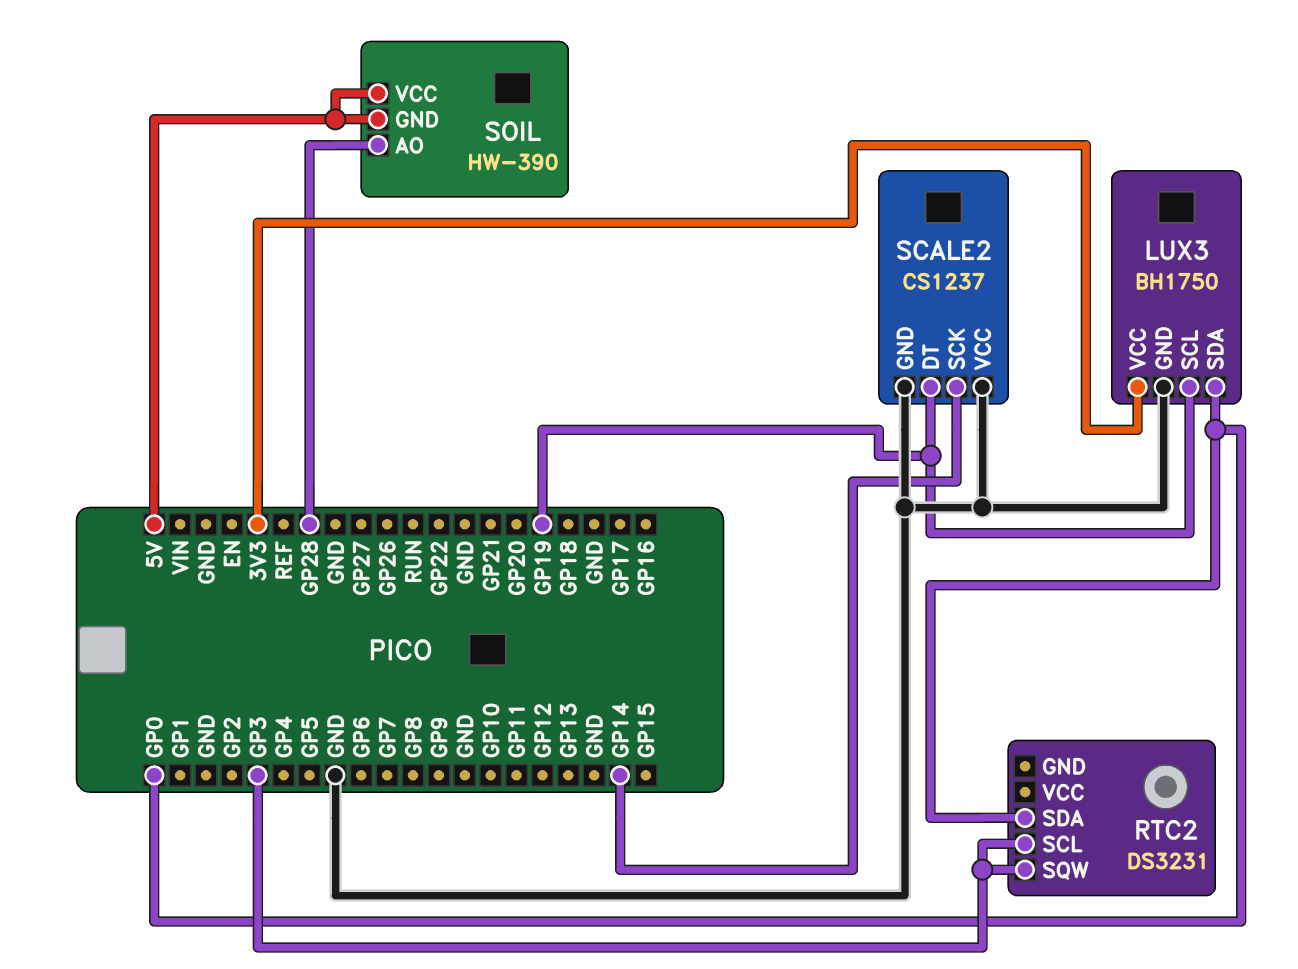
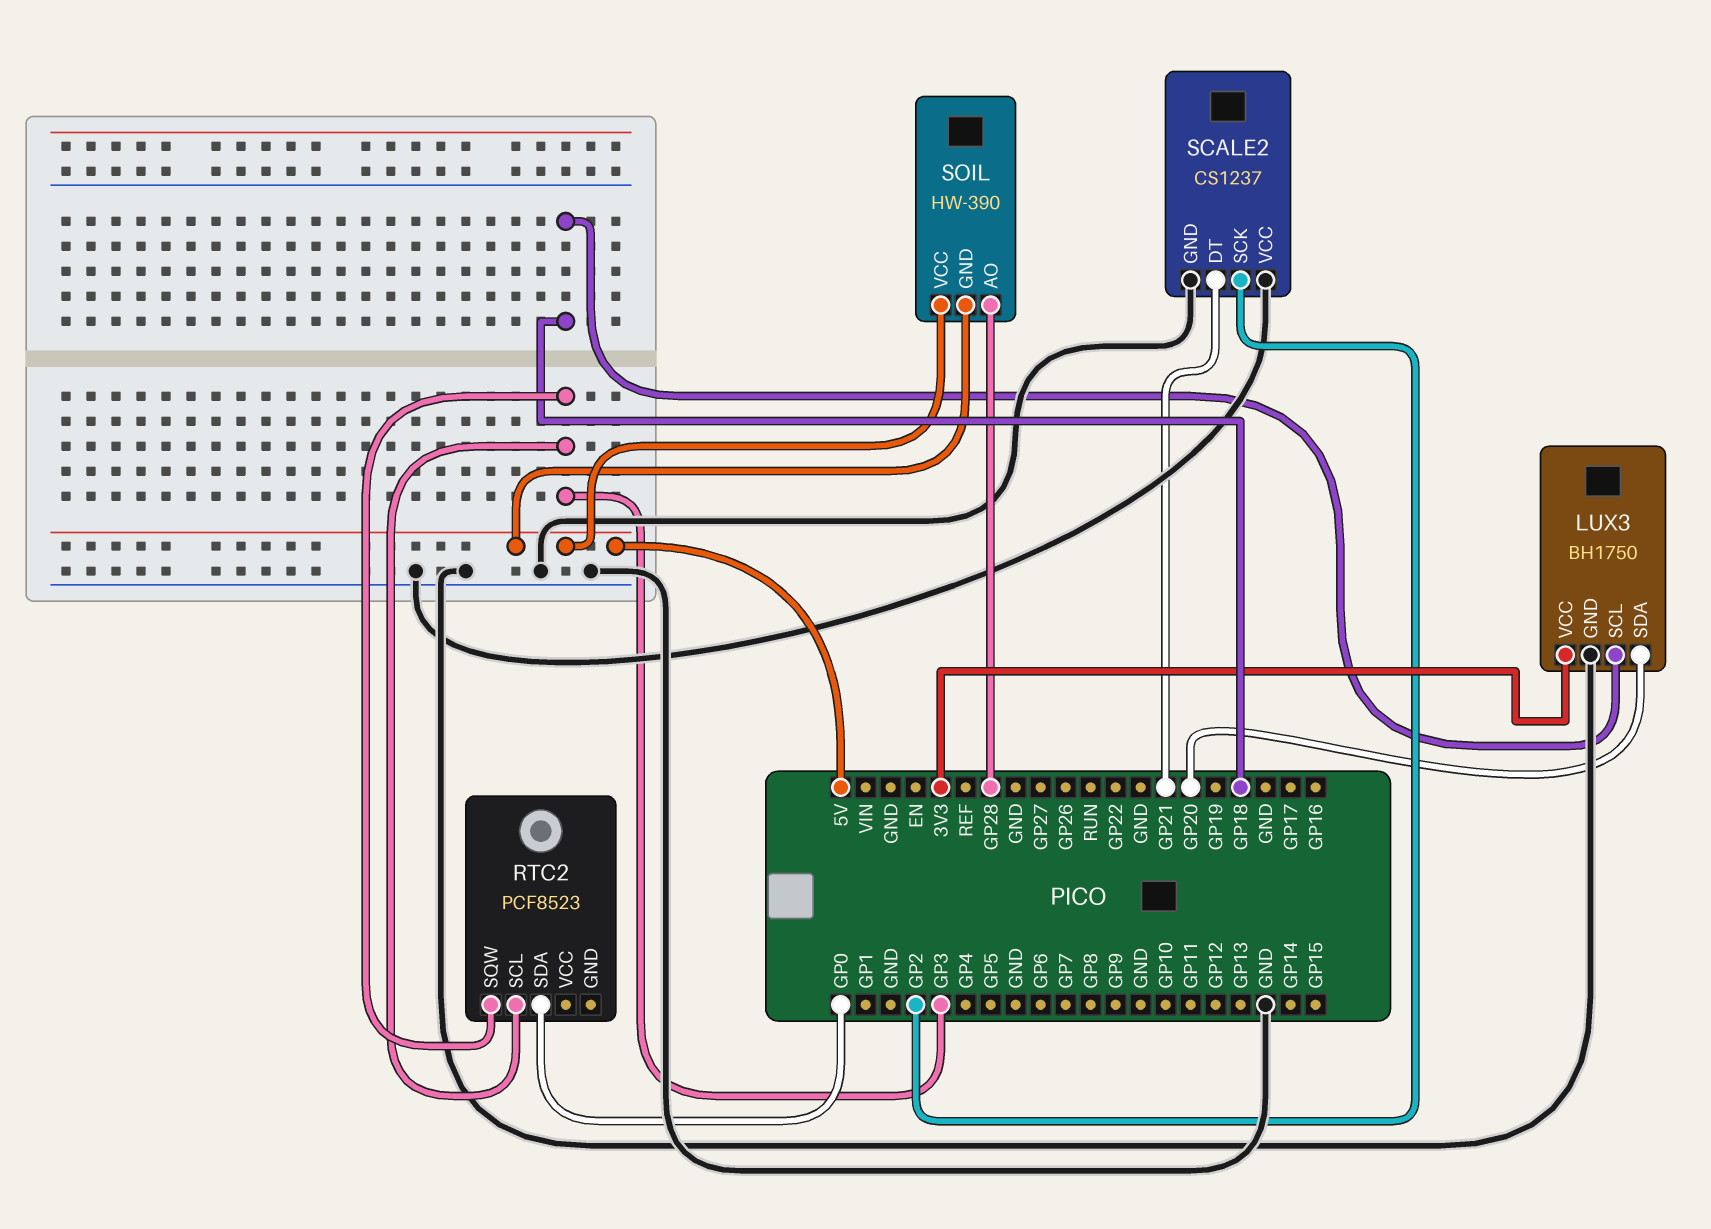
LUX3 pin SCL: GP19 -> GP18
LUX3 pin SDA: GP0 -> GP20
RTC2: DS3231 -> PCF8523
SCALE2 pin DT: GP19 -> GP21
SCALE2 pin SCK: GP14 -> GP2

